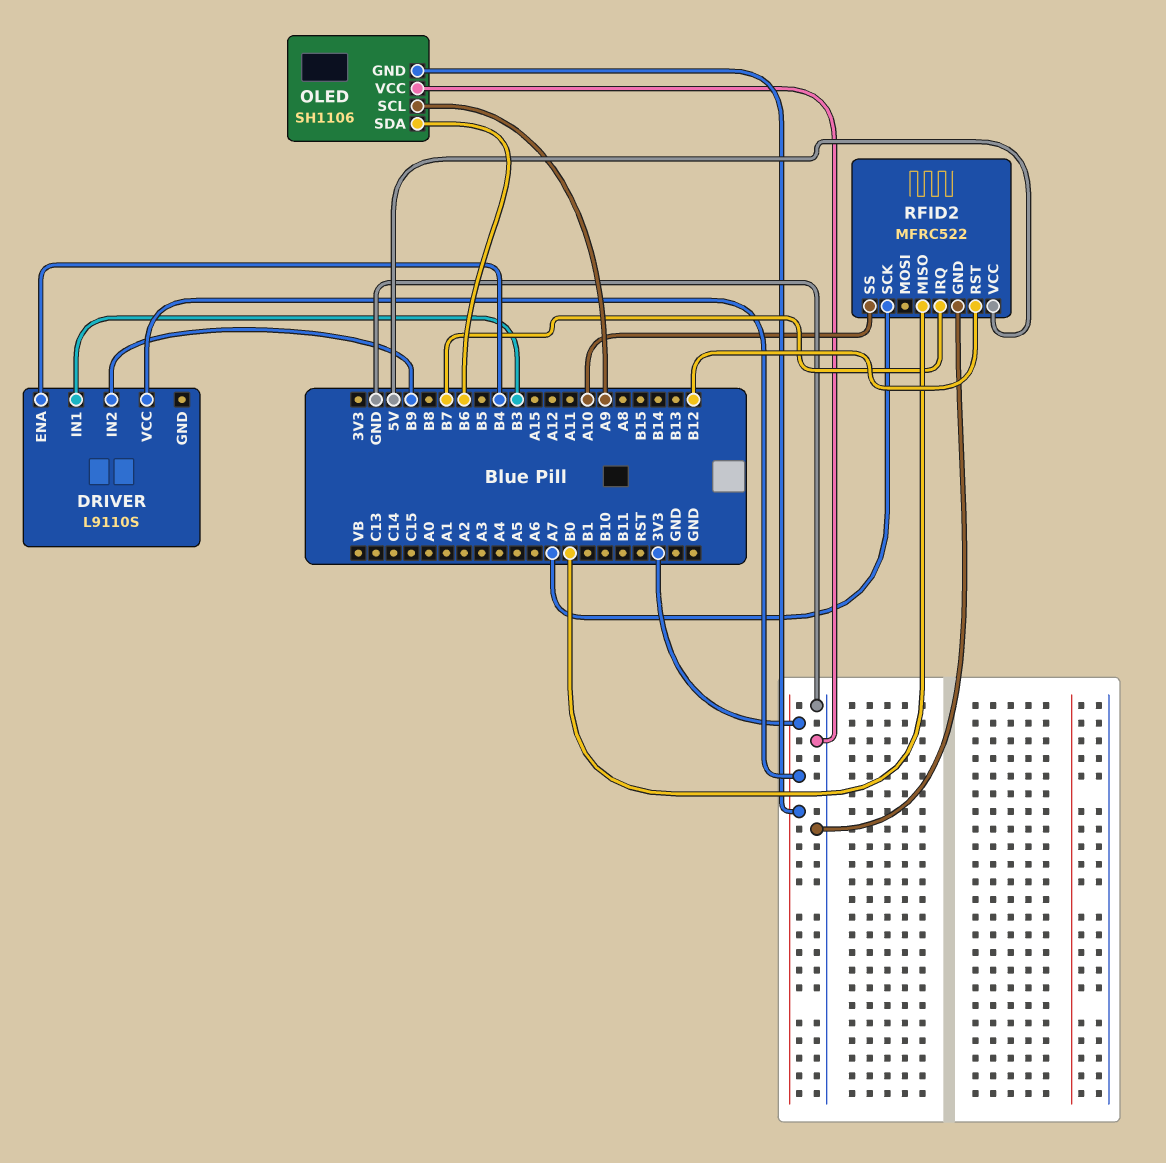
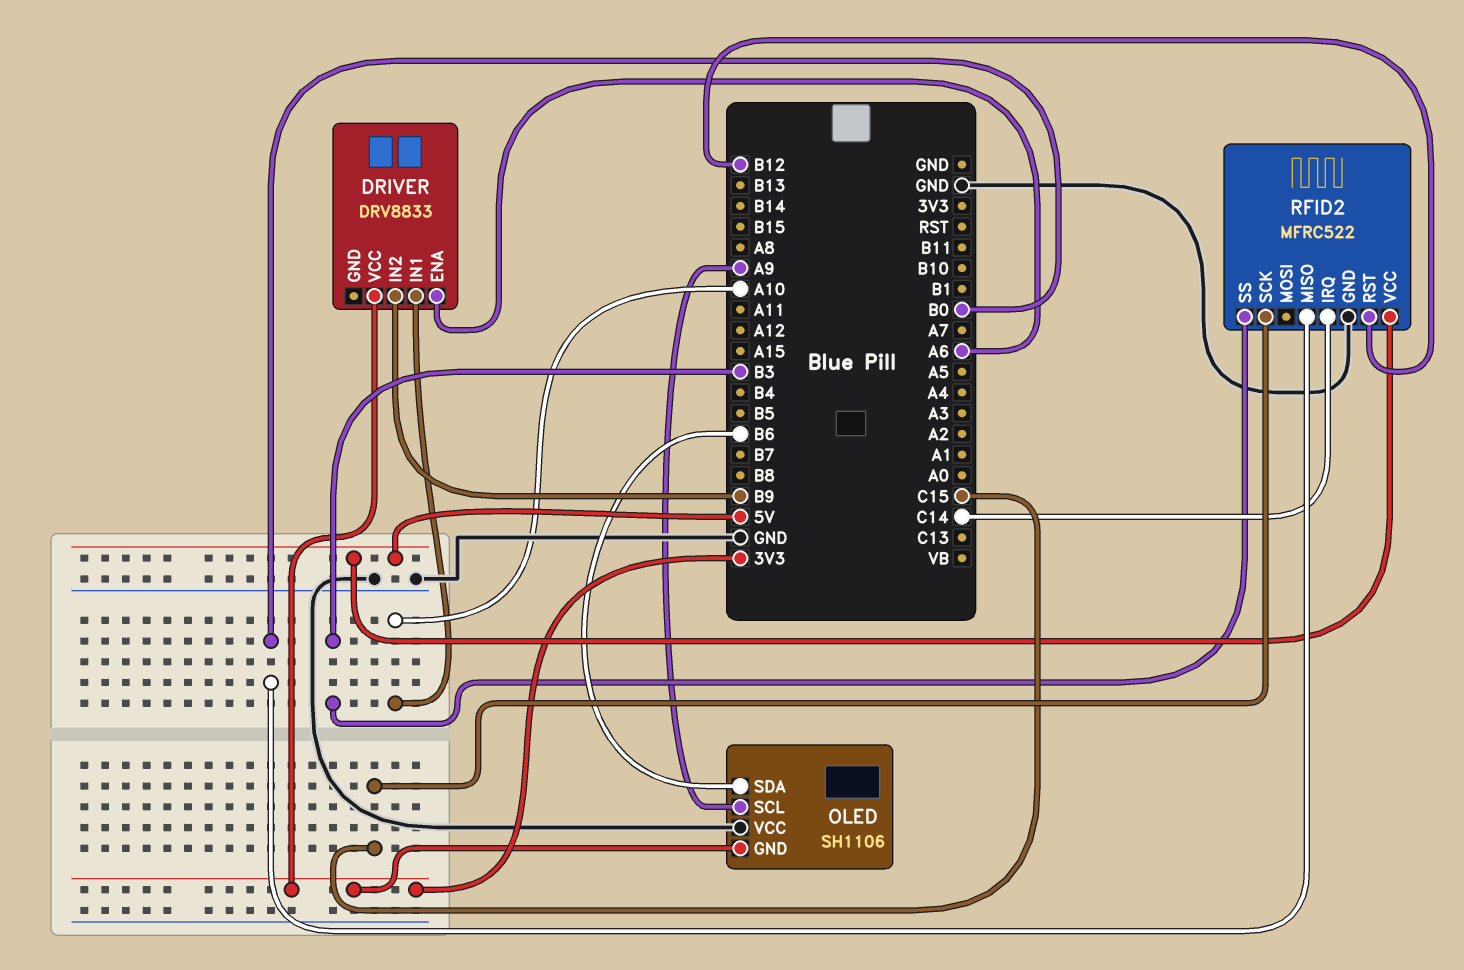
DRIVER: L9110S -> DRV8833
DRIVER pin ENA: B4 -> A6
DRIVER pin IN1: B3 -> A10
RFID2 pin IRQ: B7 -> C14
RFID2 pin SCK: A7 -> C15
RFID2 pin SS: A10 -> B3

